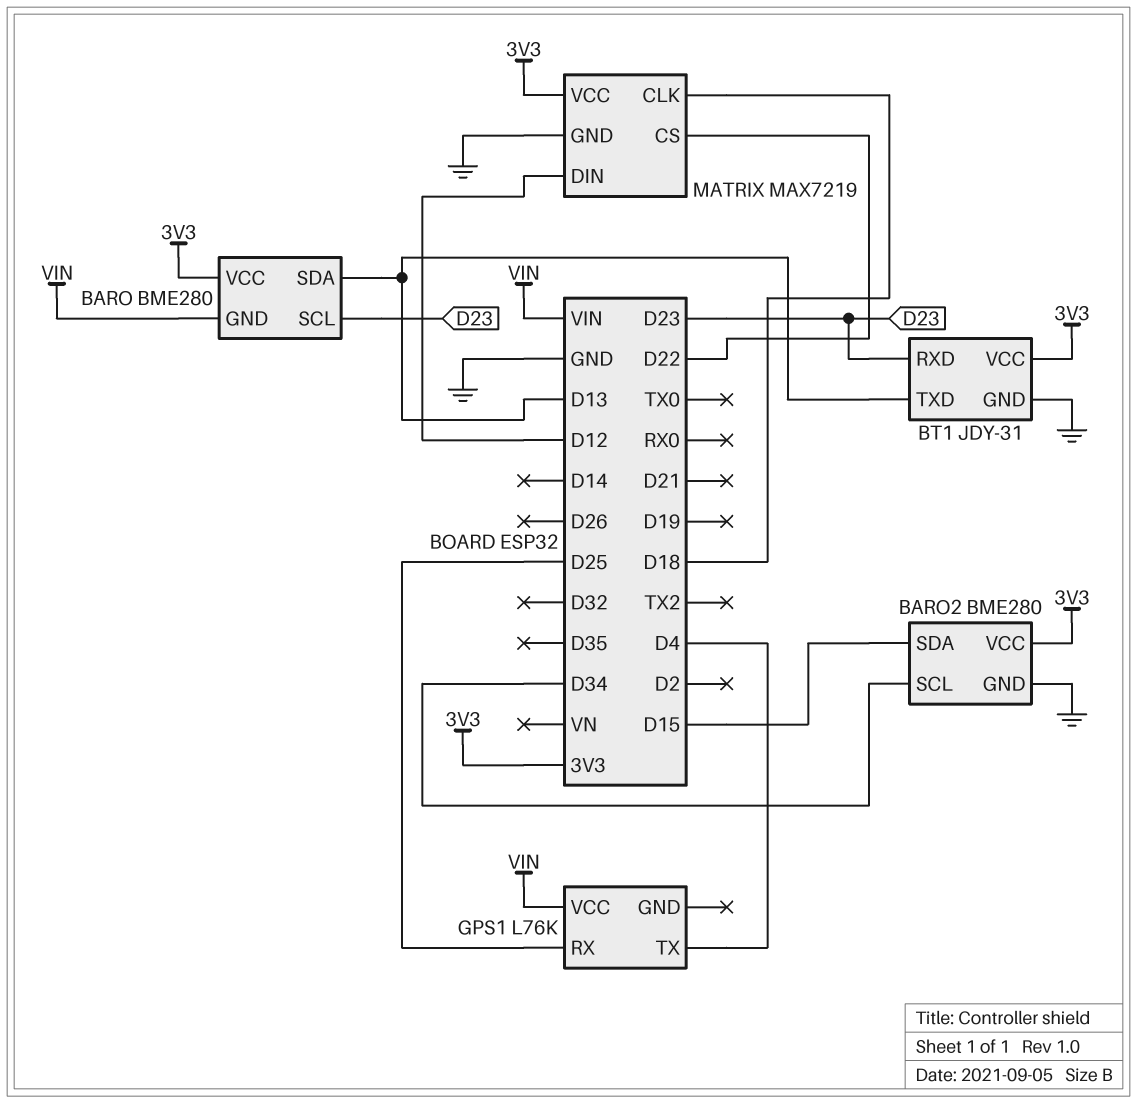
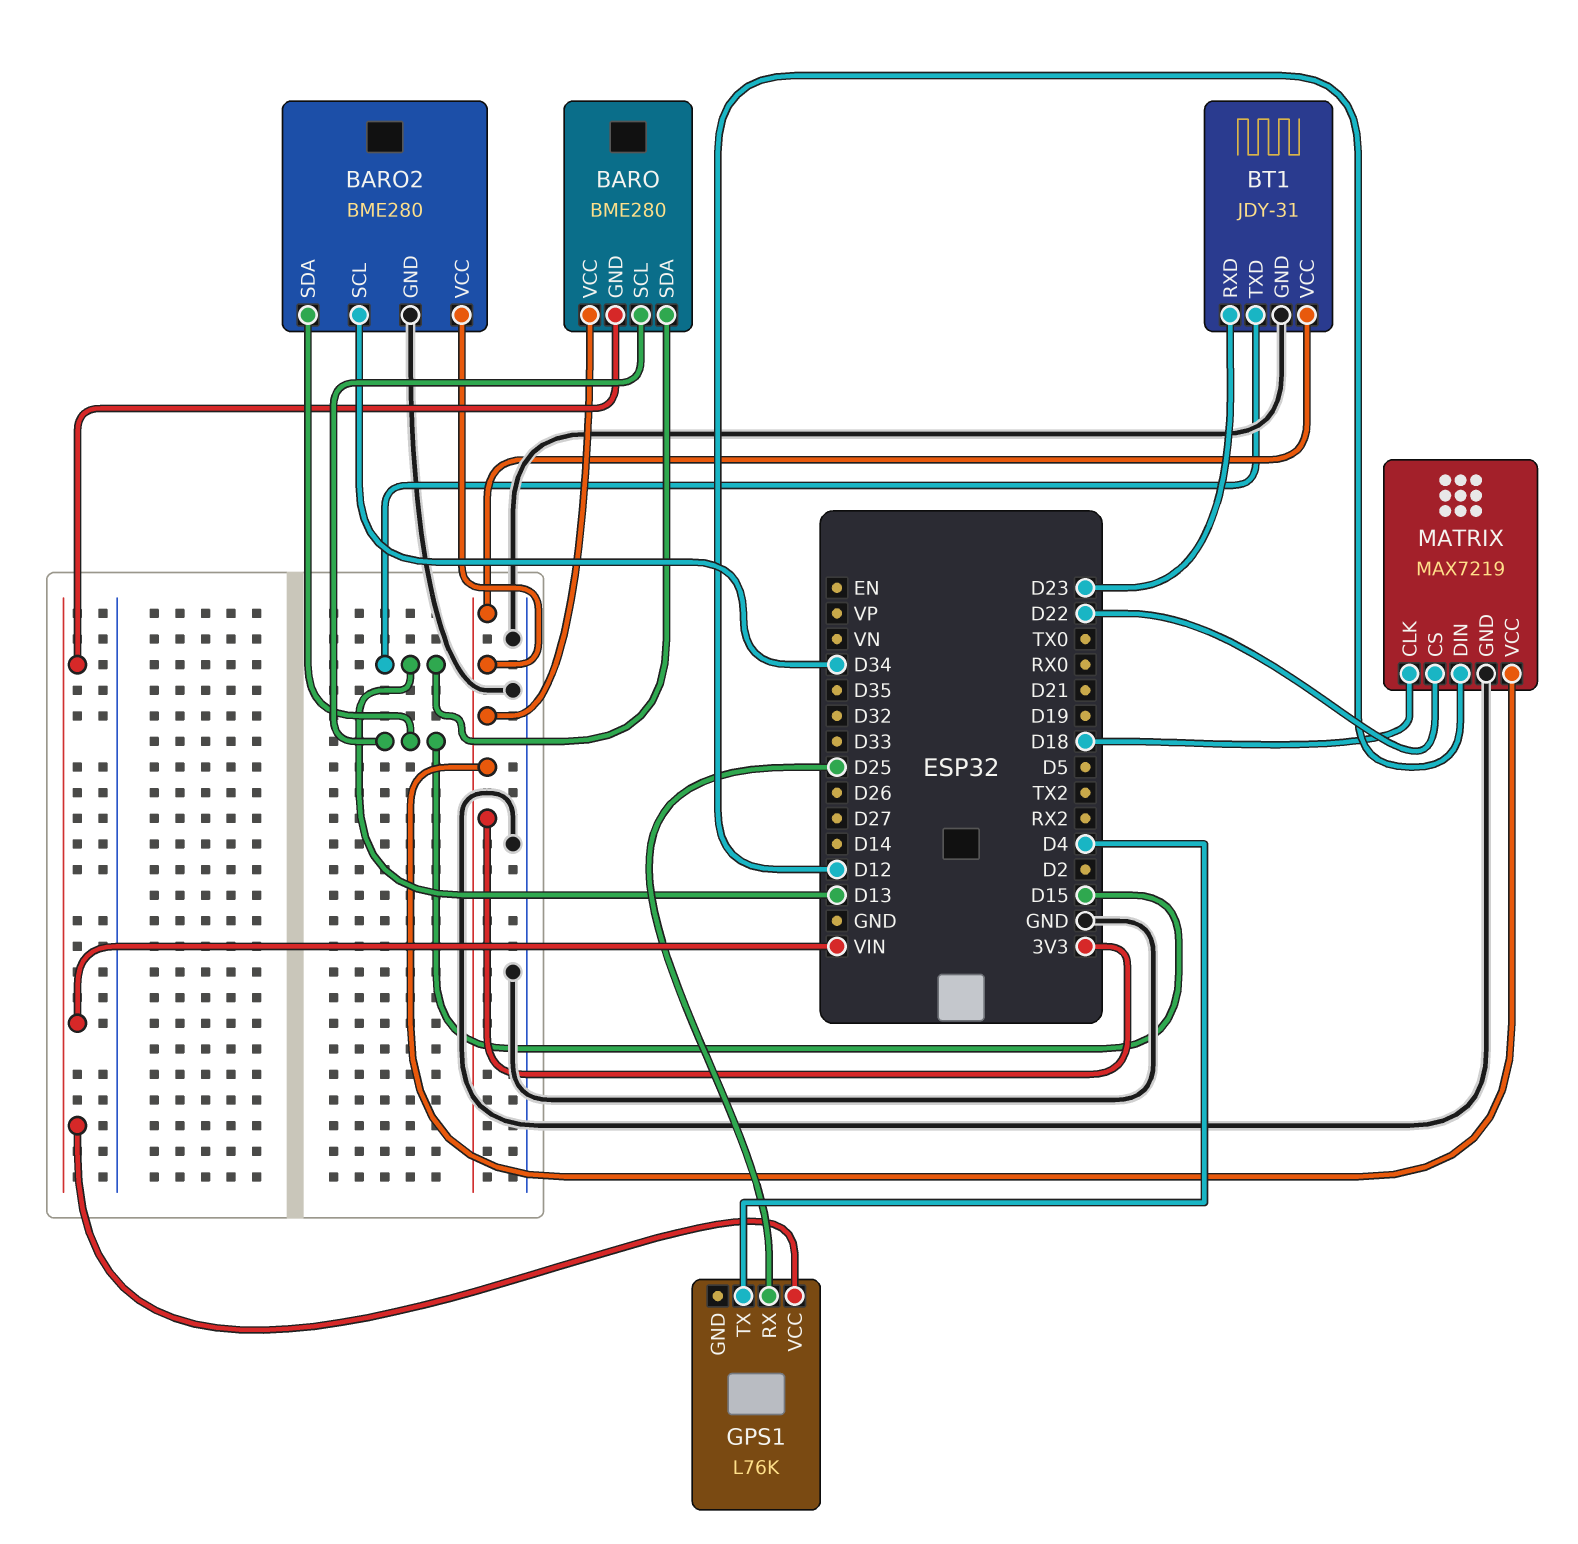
BARO pin SCL: D23 -> D15

